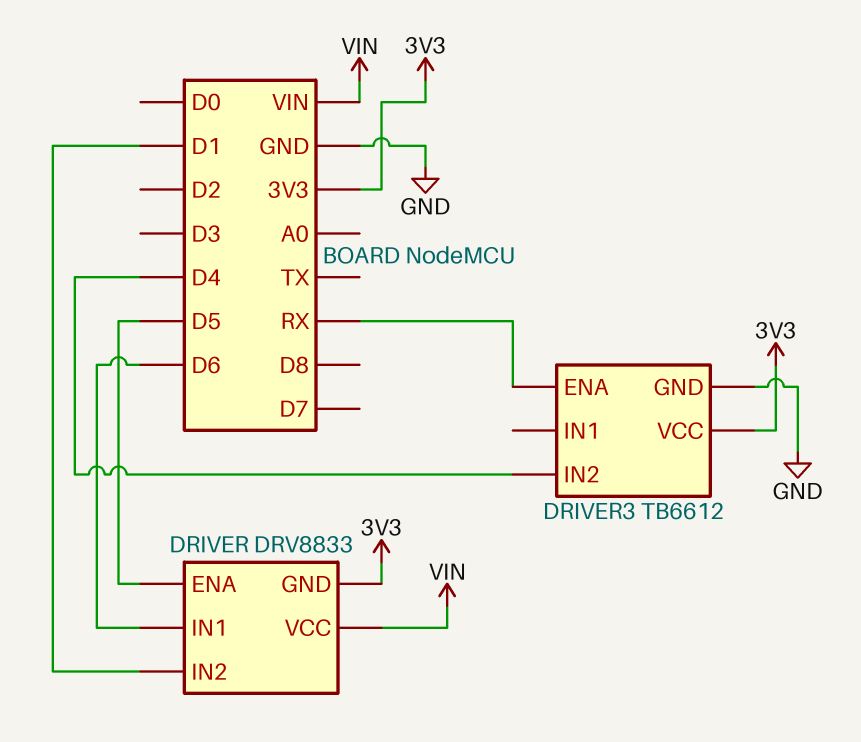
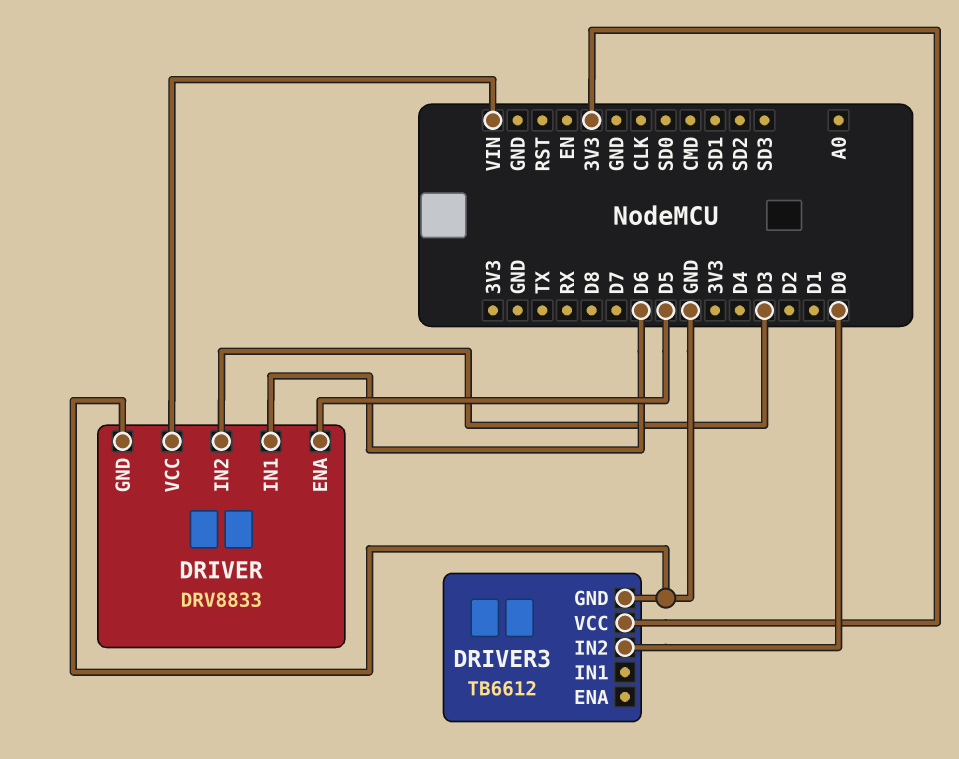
DRIVER pin GND: 3V3 -> GND
DRIVER pin IN2: D1 -> D3
DRIVER3 pin ENA: RX -> none
DRIVER3 pin IN2: D4 -> D0

